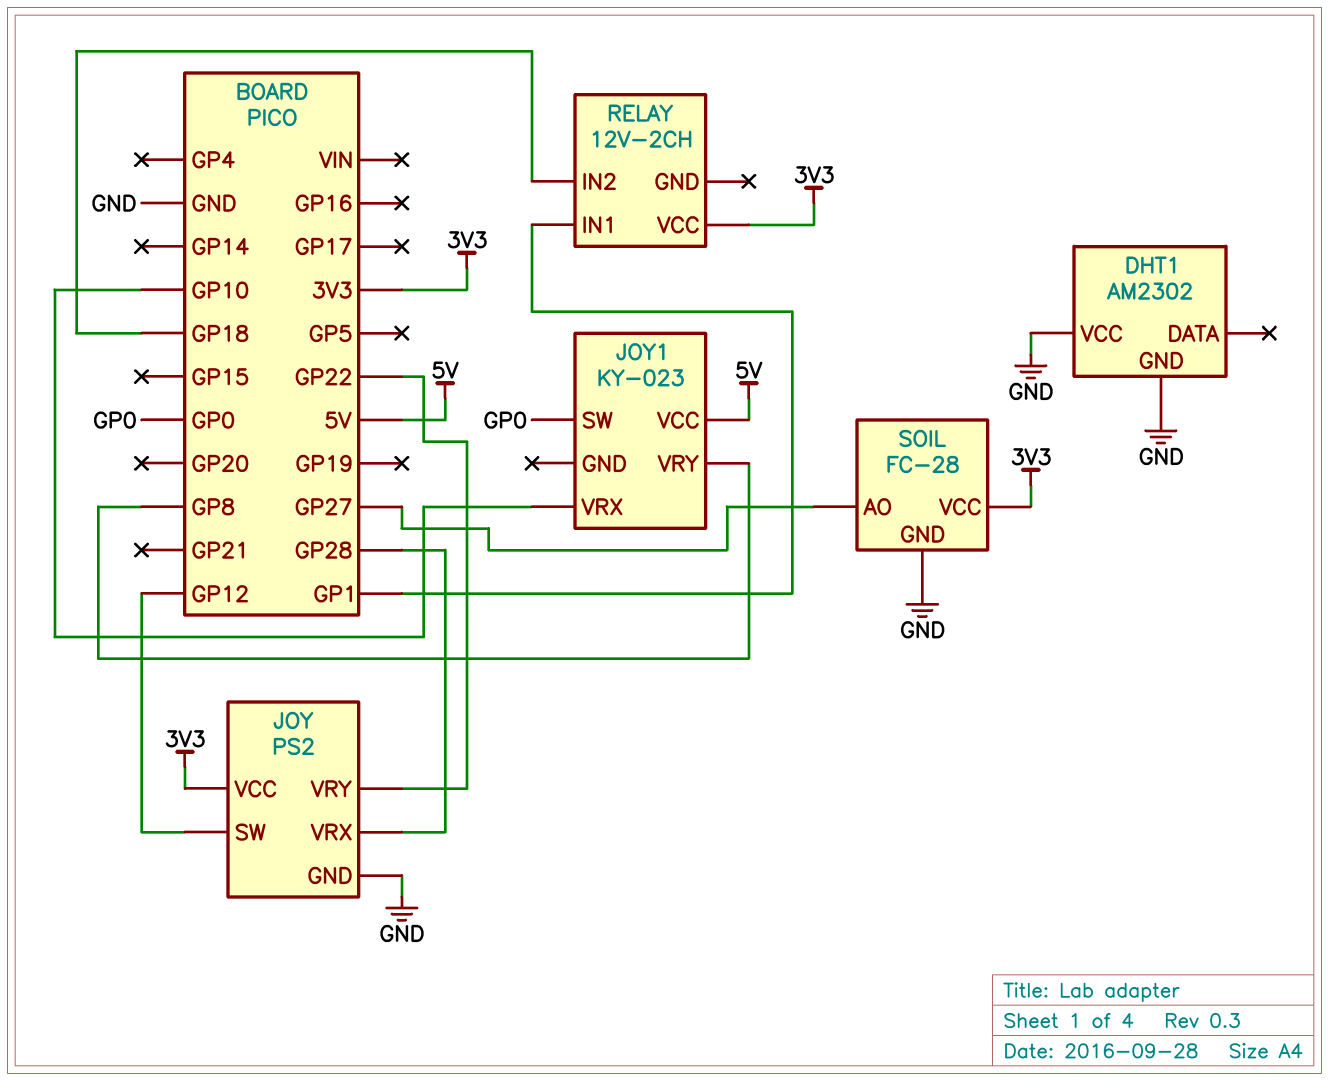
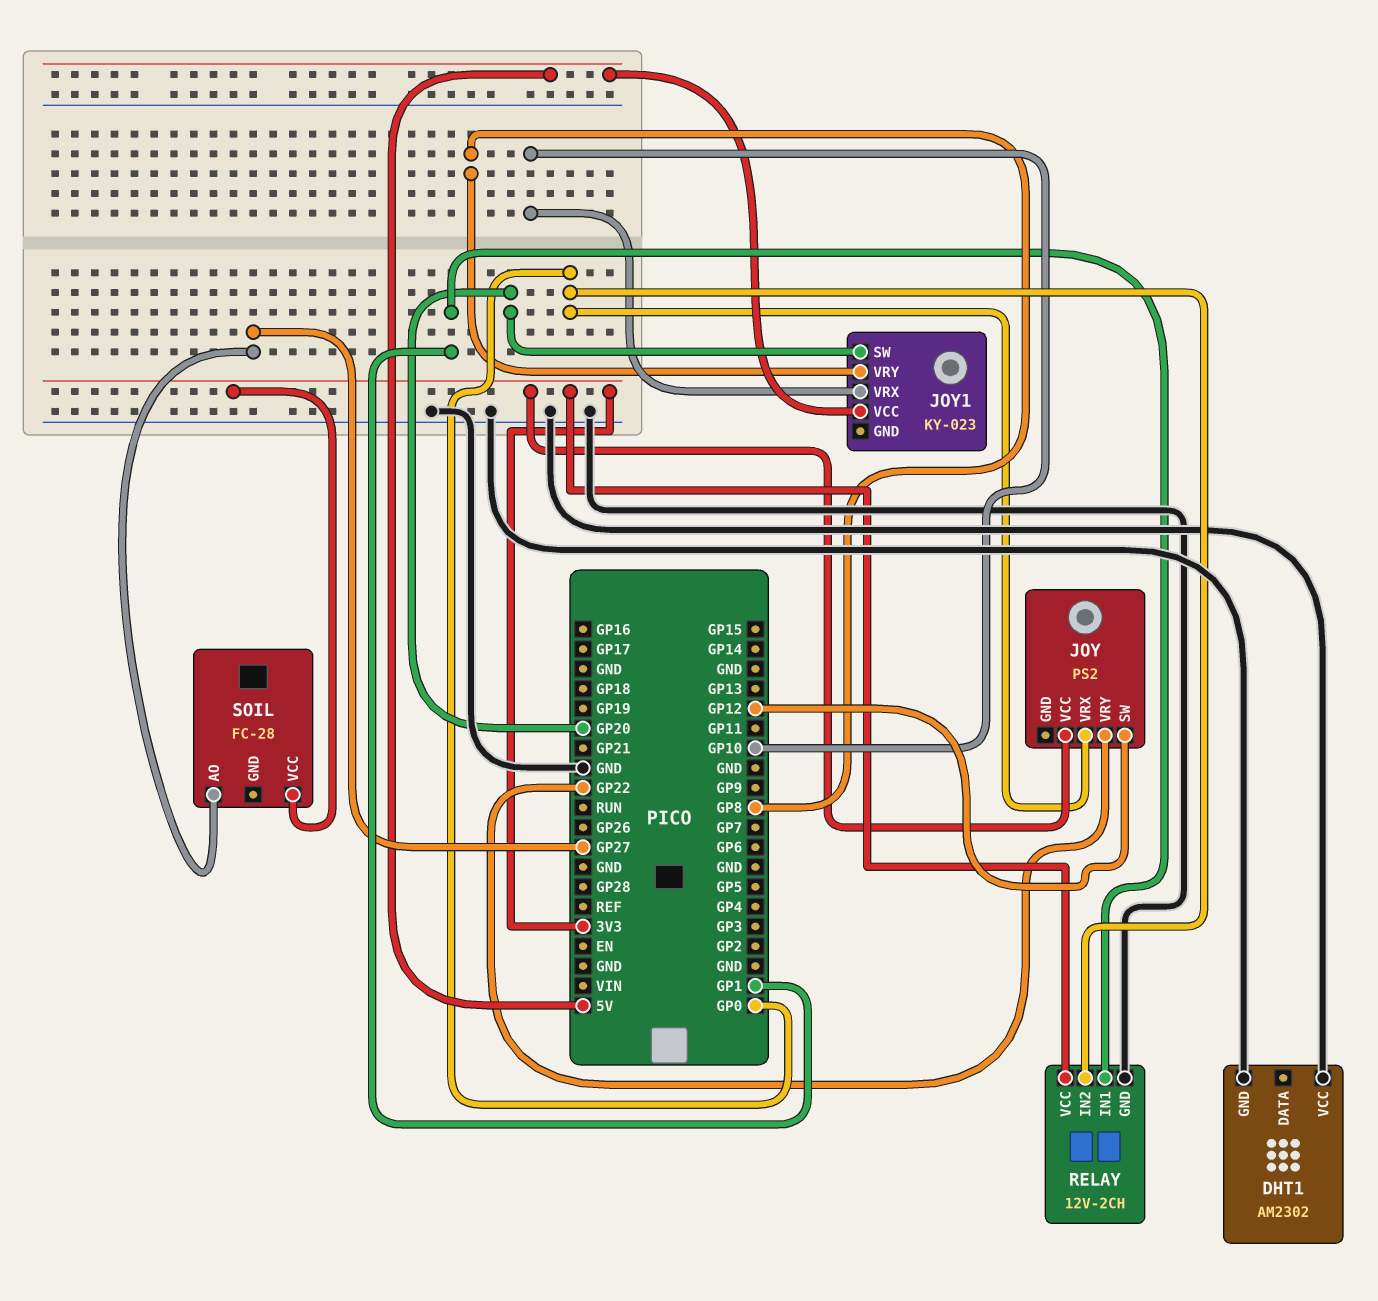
JOY pin GND: GND -> none
JOY pin VRX: GP28 -> GP0
JOY1 pin SW: GP0 -> GP20
RELAY pin GND: none -> GND
RELAY pin IN2: GP18 -> GP0
SOIL pin GND: GND -> none

